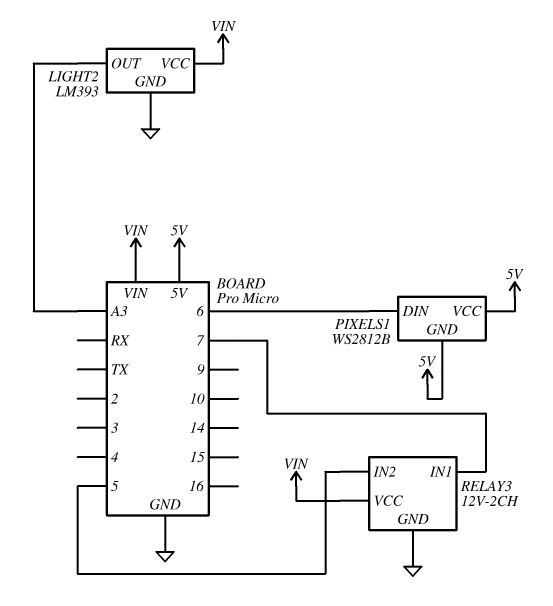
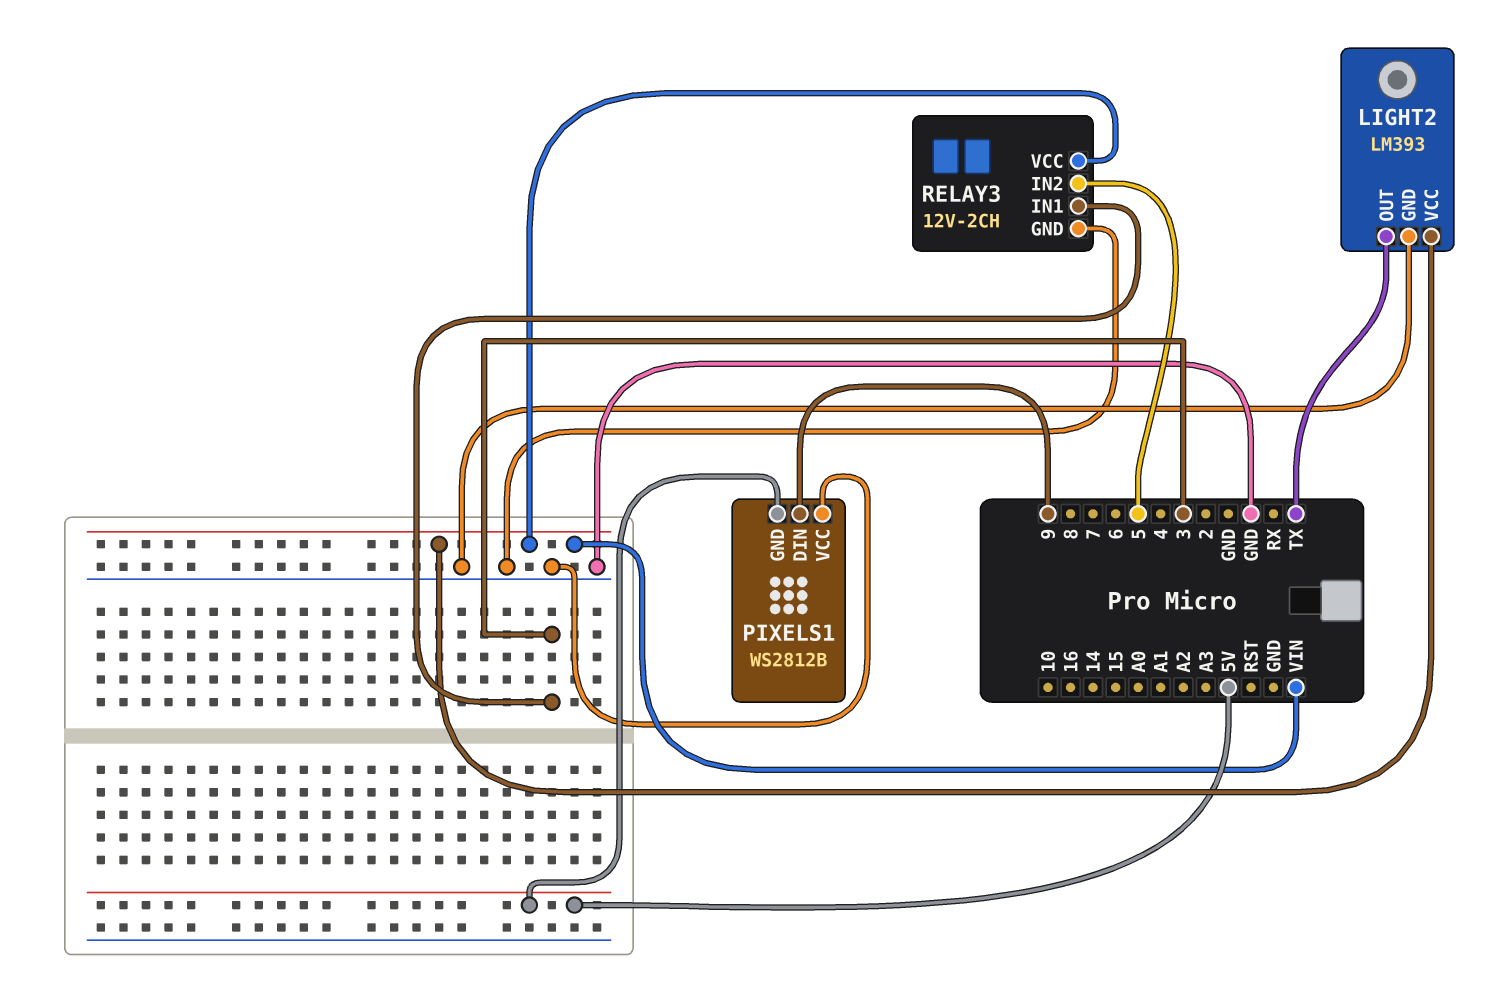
LIGHT2 pin OUT: A3 -> TX
PIXELS1 pin DIN: 6 -> 9
PIXELS1 pin VCC: 5V -> GND
RELAY3 pin IN1: 7 -> 3

